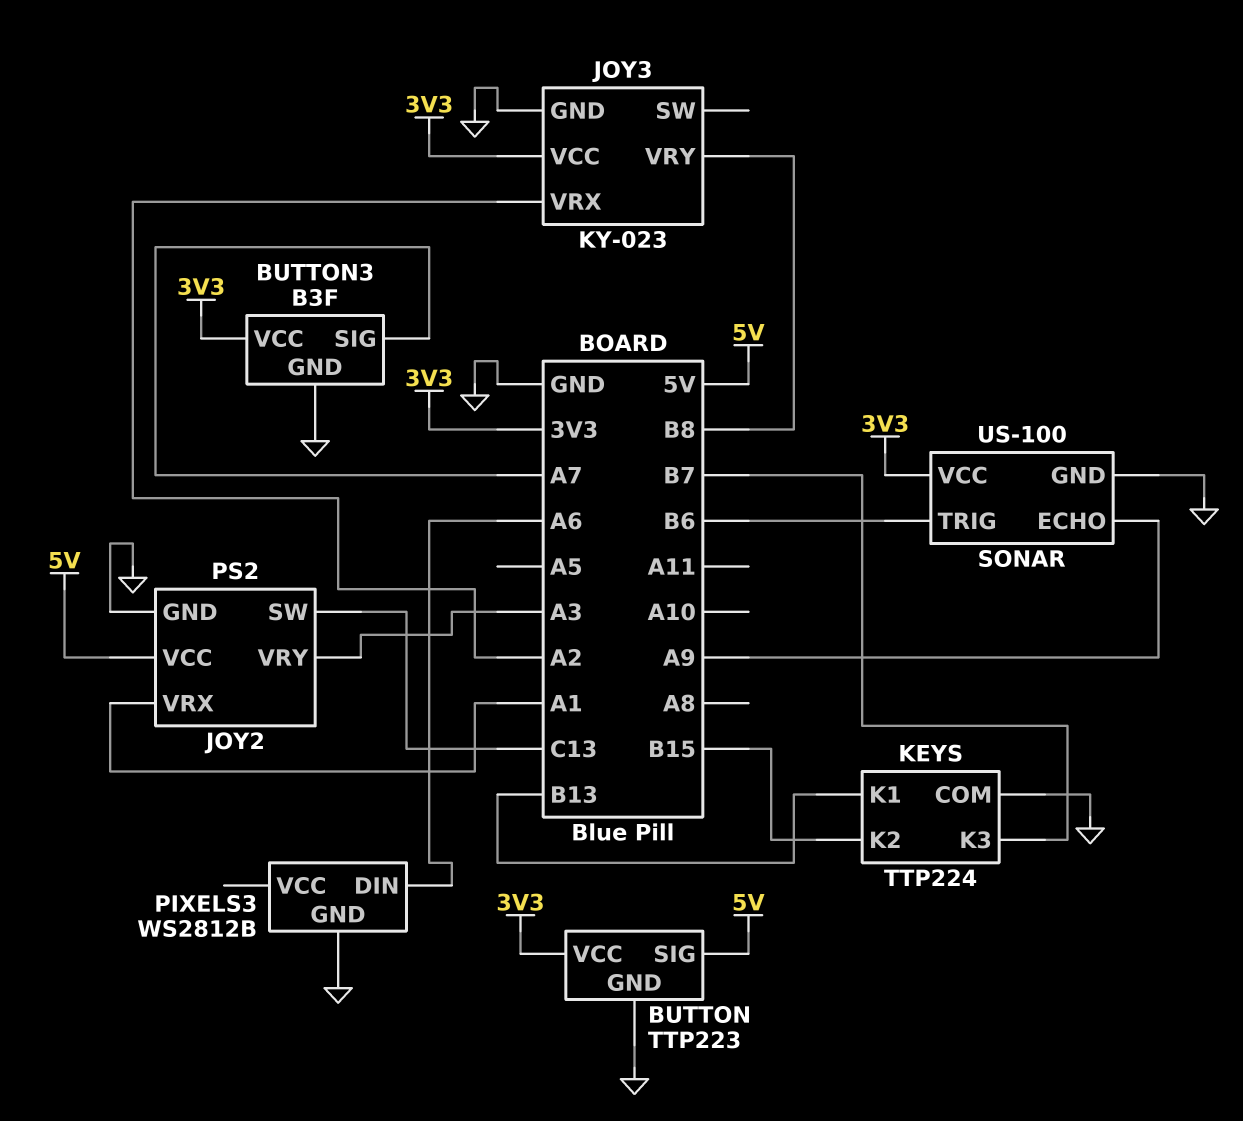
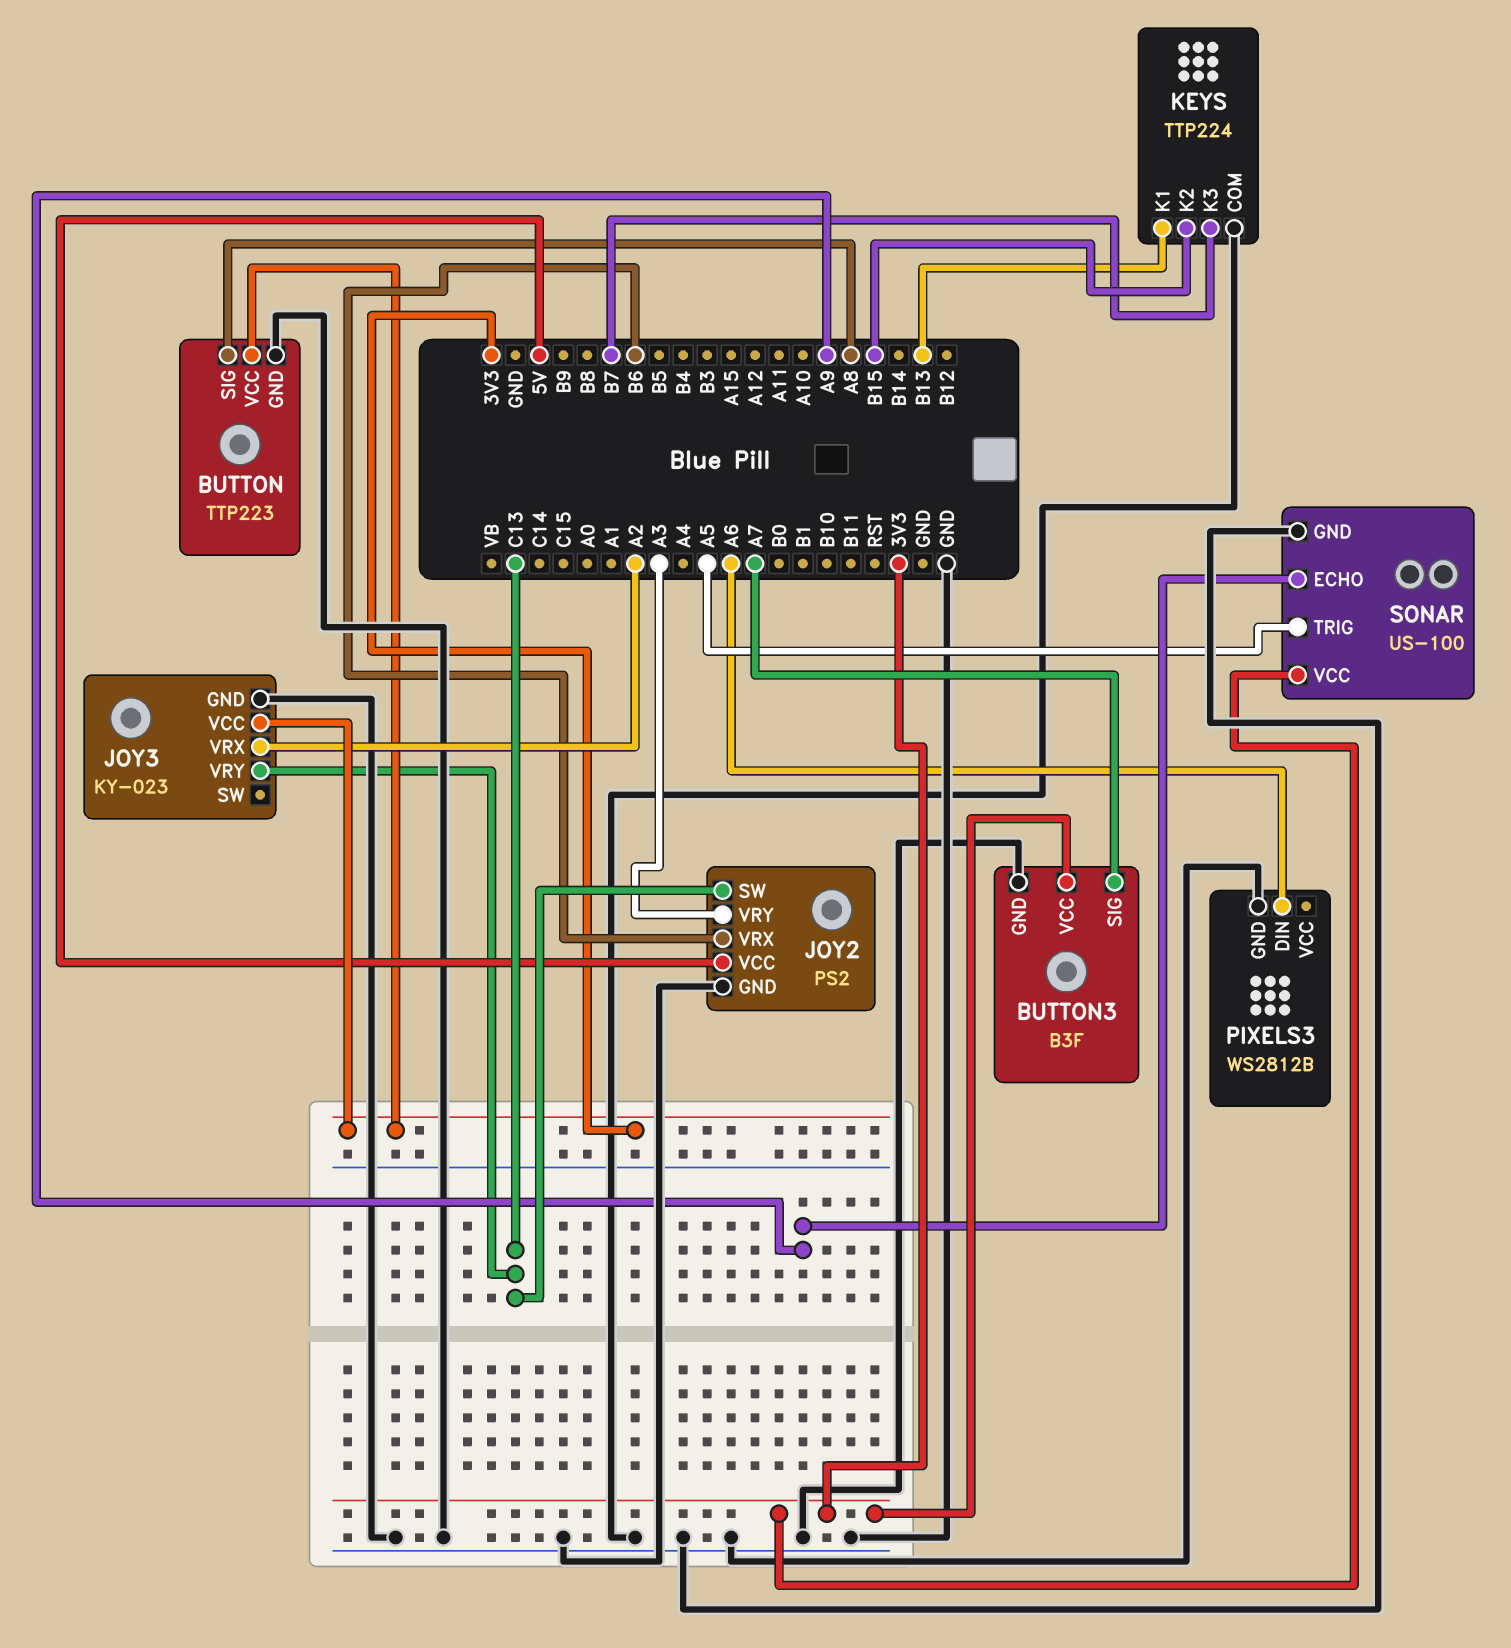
BUTTON pin SIG: 5V -> A8
JOY2 pin VRX: A1 -> B6
JOY3 pin VRY: B8 -> C13
SONAR pin TRIG: B6 -> A5

